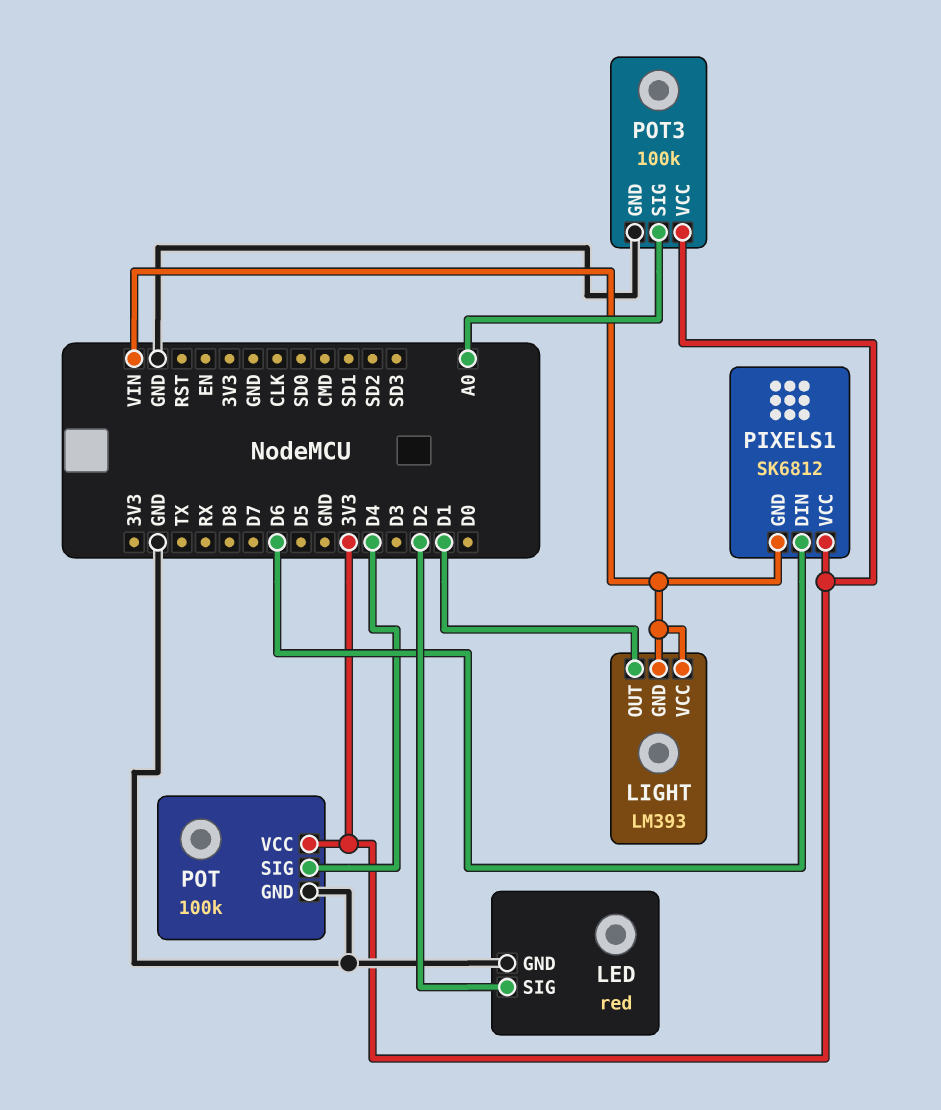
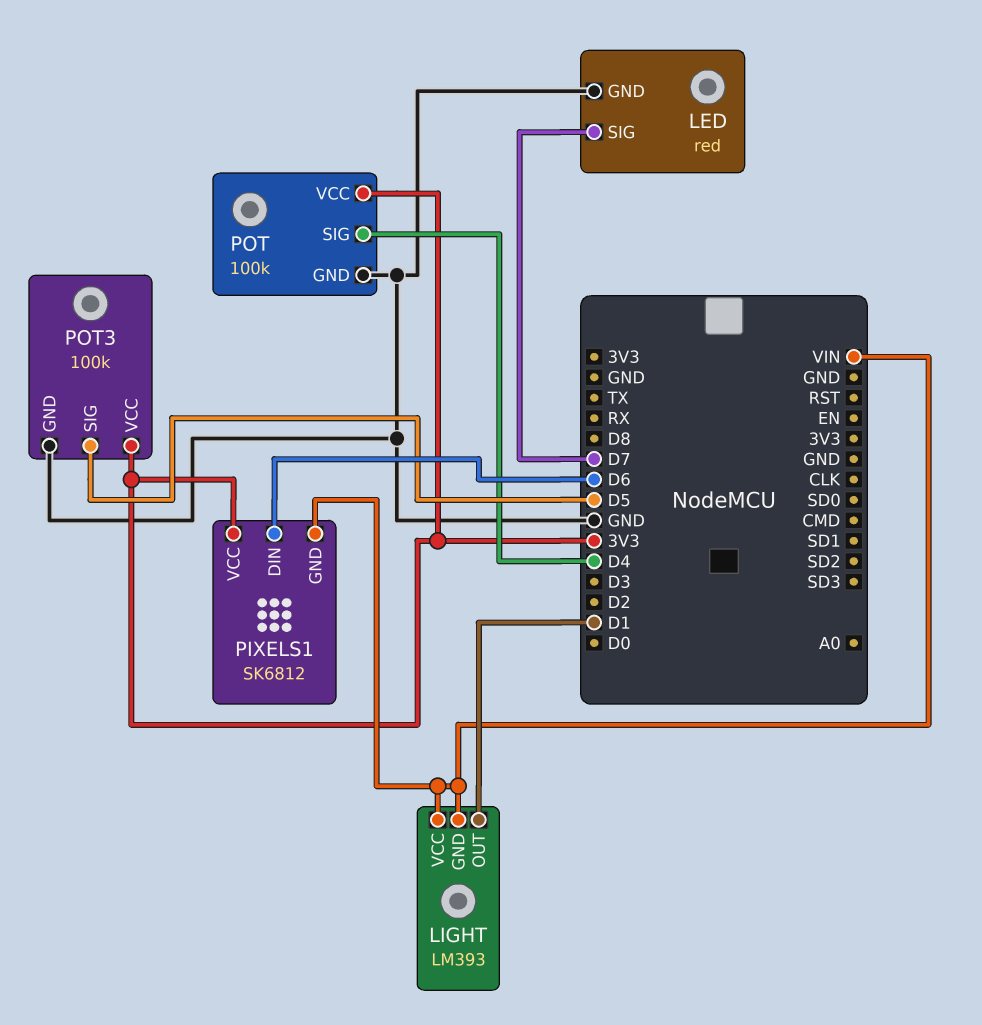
LED pin SIG: D2 -> D7
POT3 pin SIG: A0 -> D5

